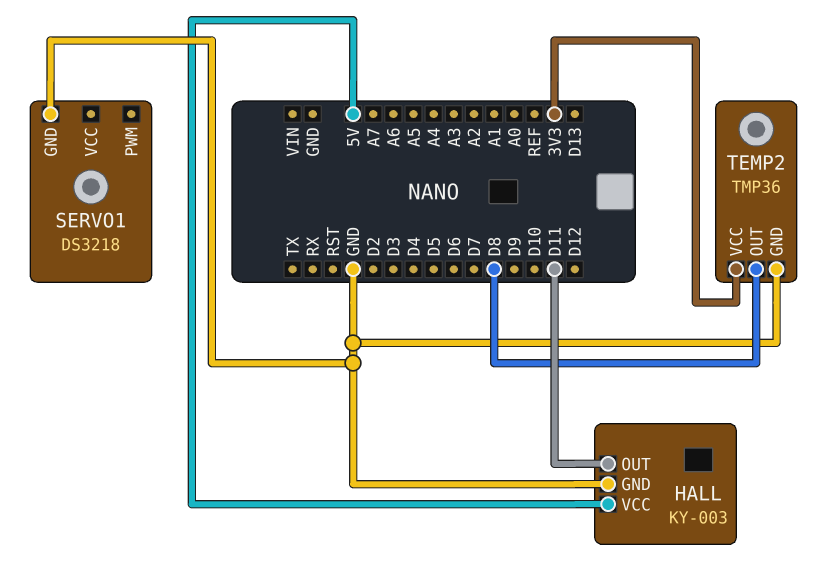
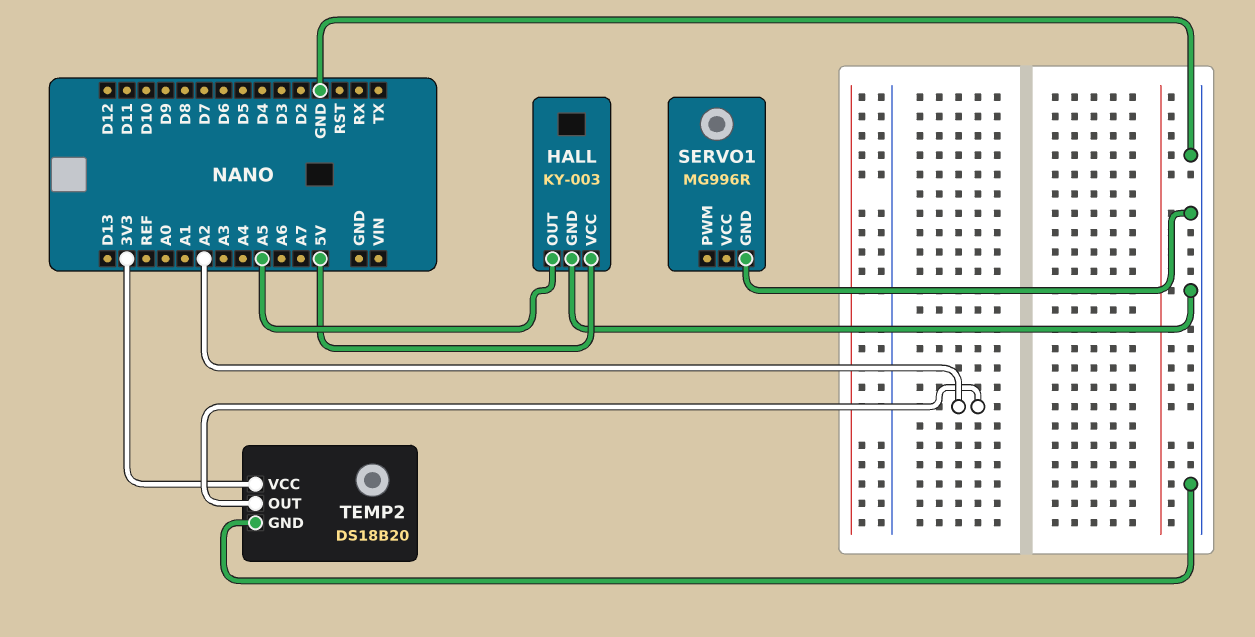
HALL pin OUT: D11 -> A5
SERVO1: DS3218 -> MG996R
TEMP2: TMP36 -> DS18B20
TEMP2 pin OUT: D8 -> A2

